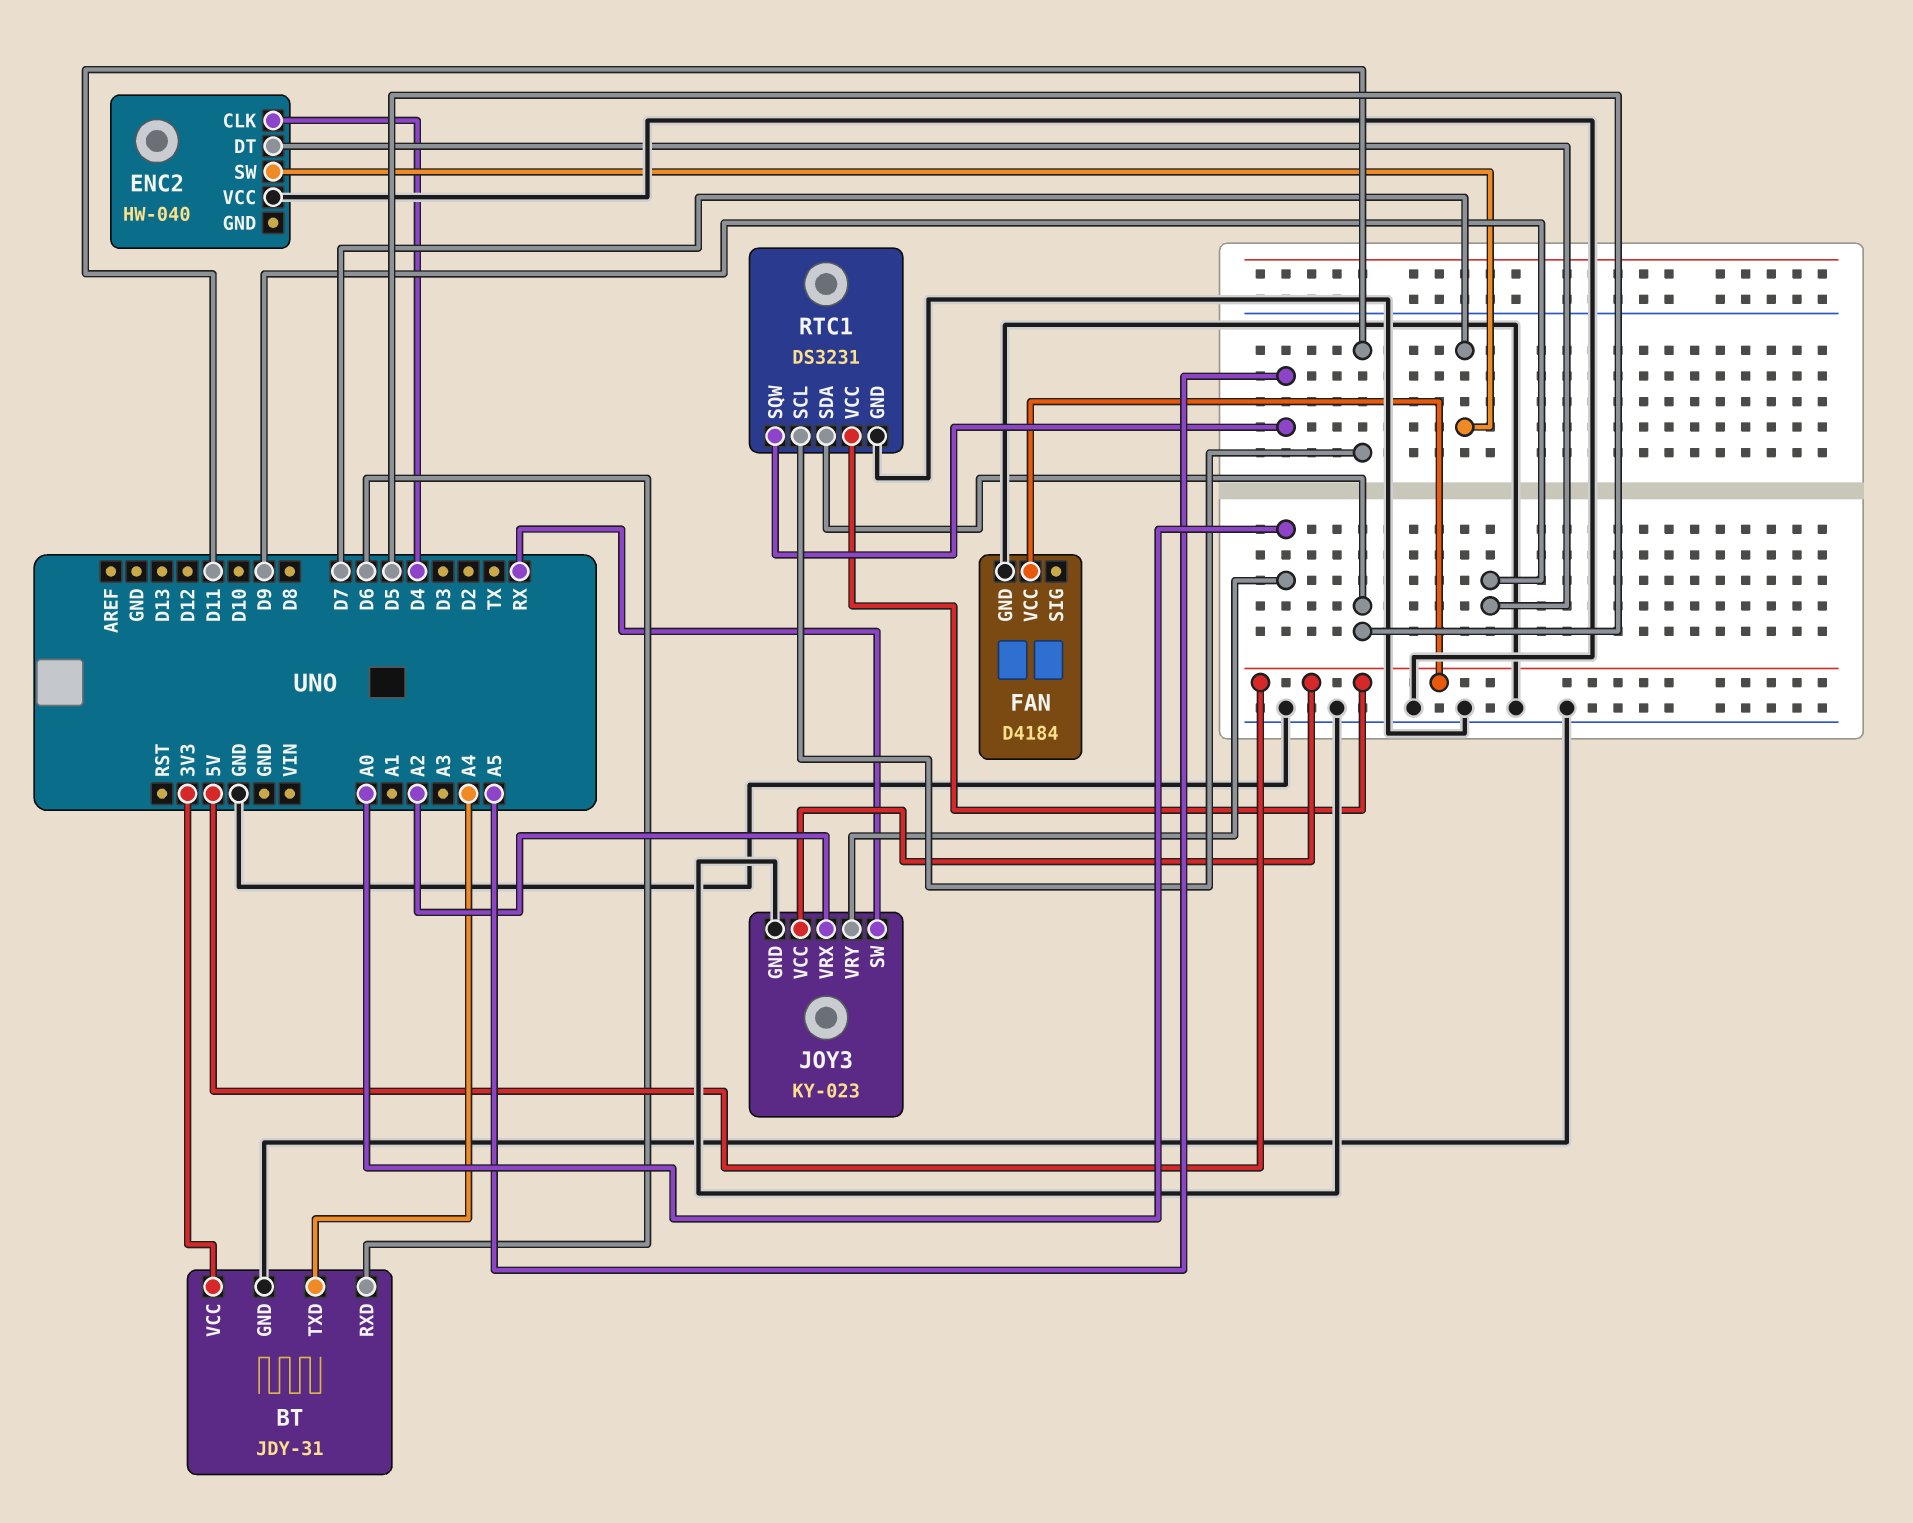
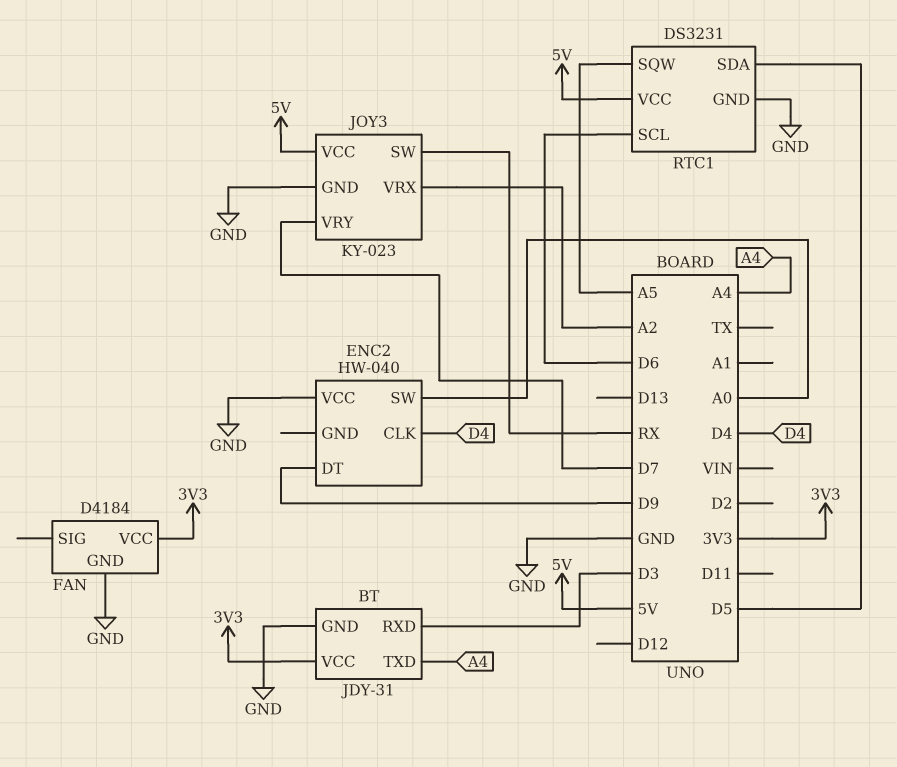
BT pin RXD: D6 -> D3
ENC2 pin SW: D7 -> A0
FAN pin VCC: 5V -> 3V3
JOY3 pin VRY: A0 -> D7
RTC1 pin SCL: D11 -> D6

